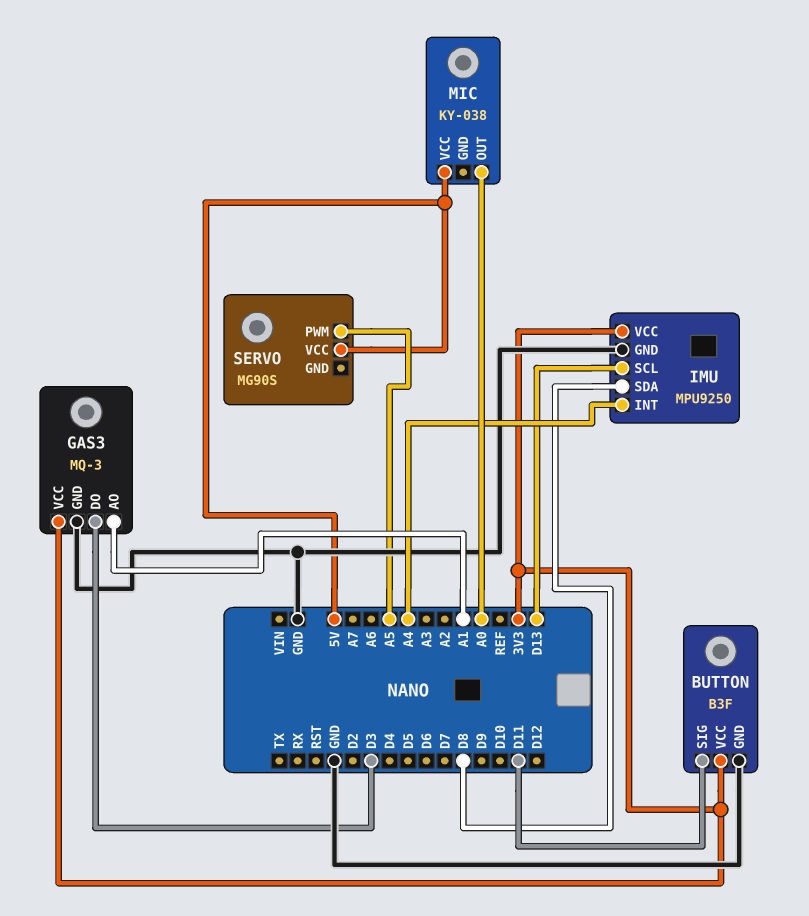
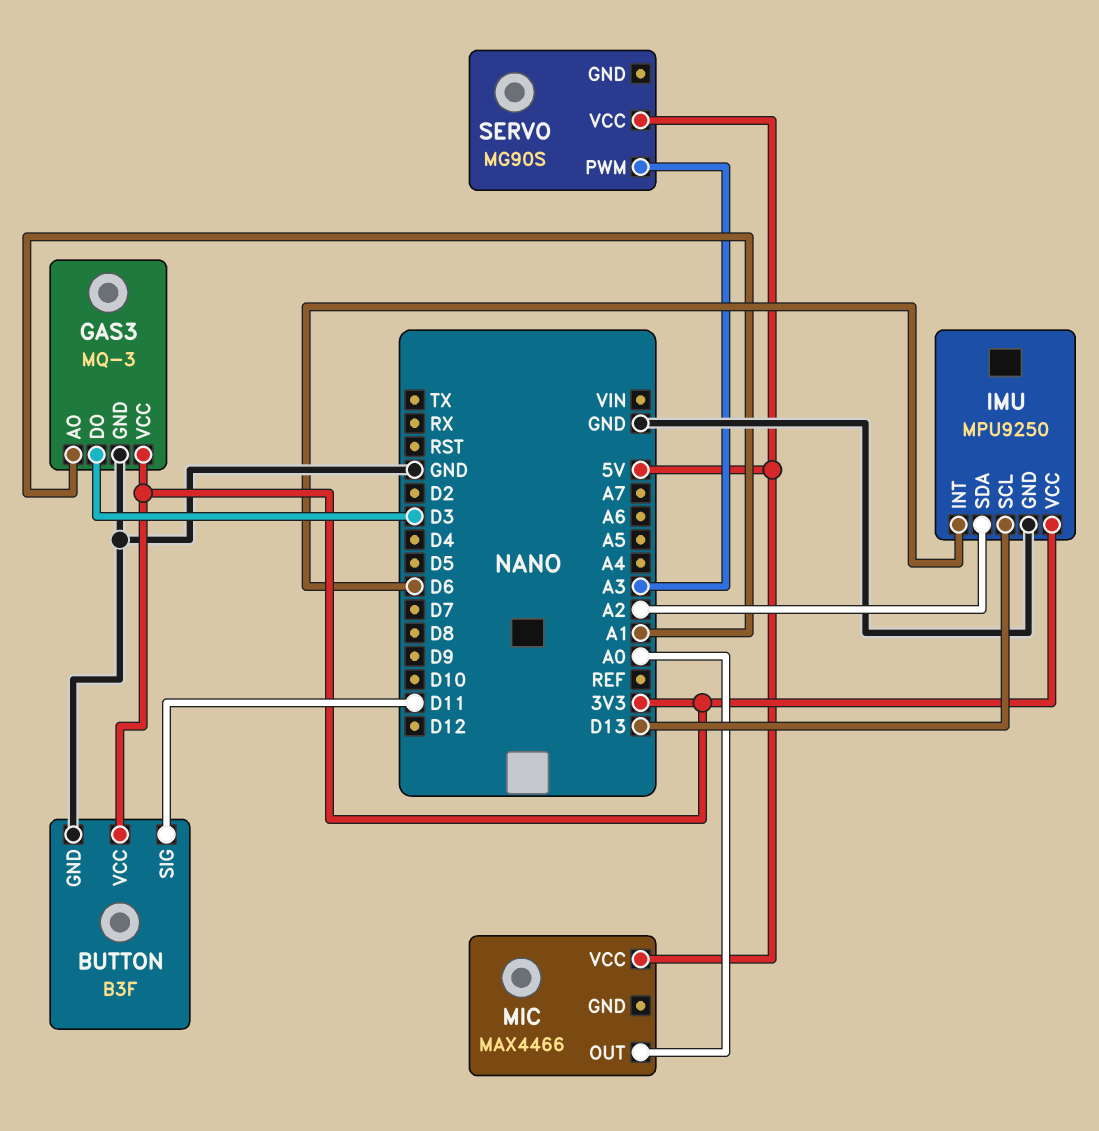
IMU pin INT: A4 -> D6
IMU pin SDA: D8 -> A2
MIC: KY-038 -> MAX4466
SERVO pin PWM: A5 -> A3

